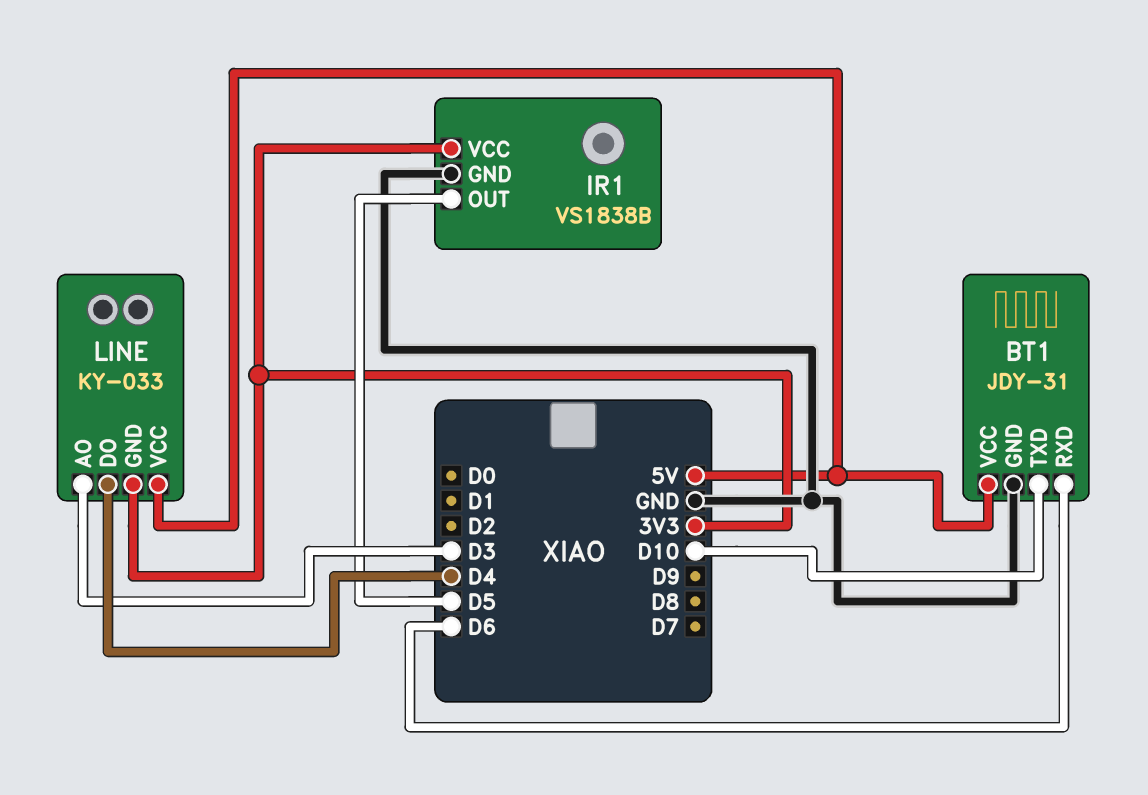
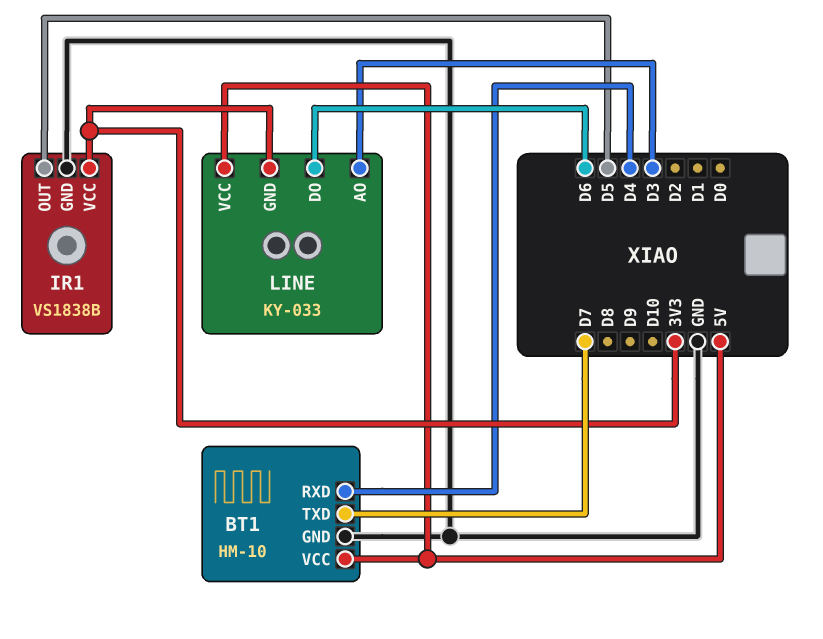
BT1: JDY-31 -> HM-10
BT1 pin RXD: D6 -> D4
BT1 pin TXD: D10 -> D7
LINE pin DO: D4 -> D6

